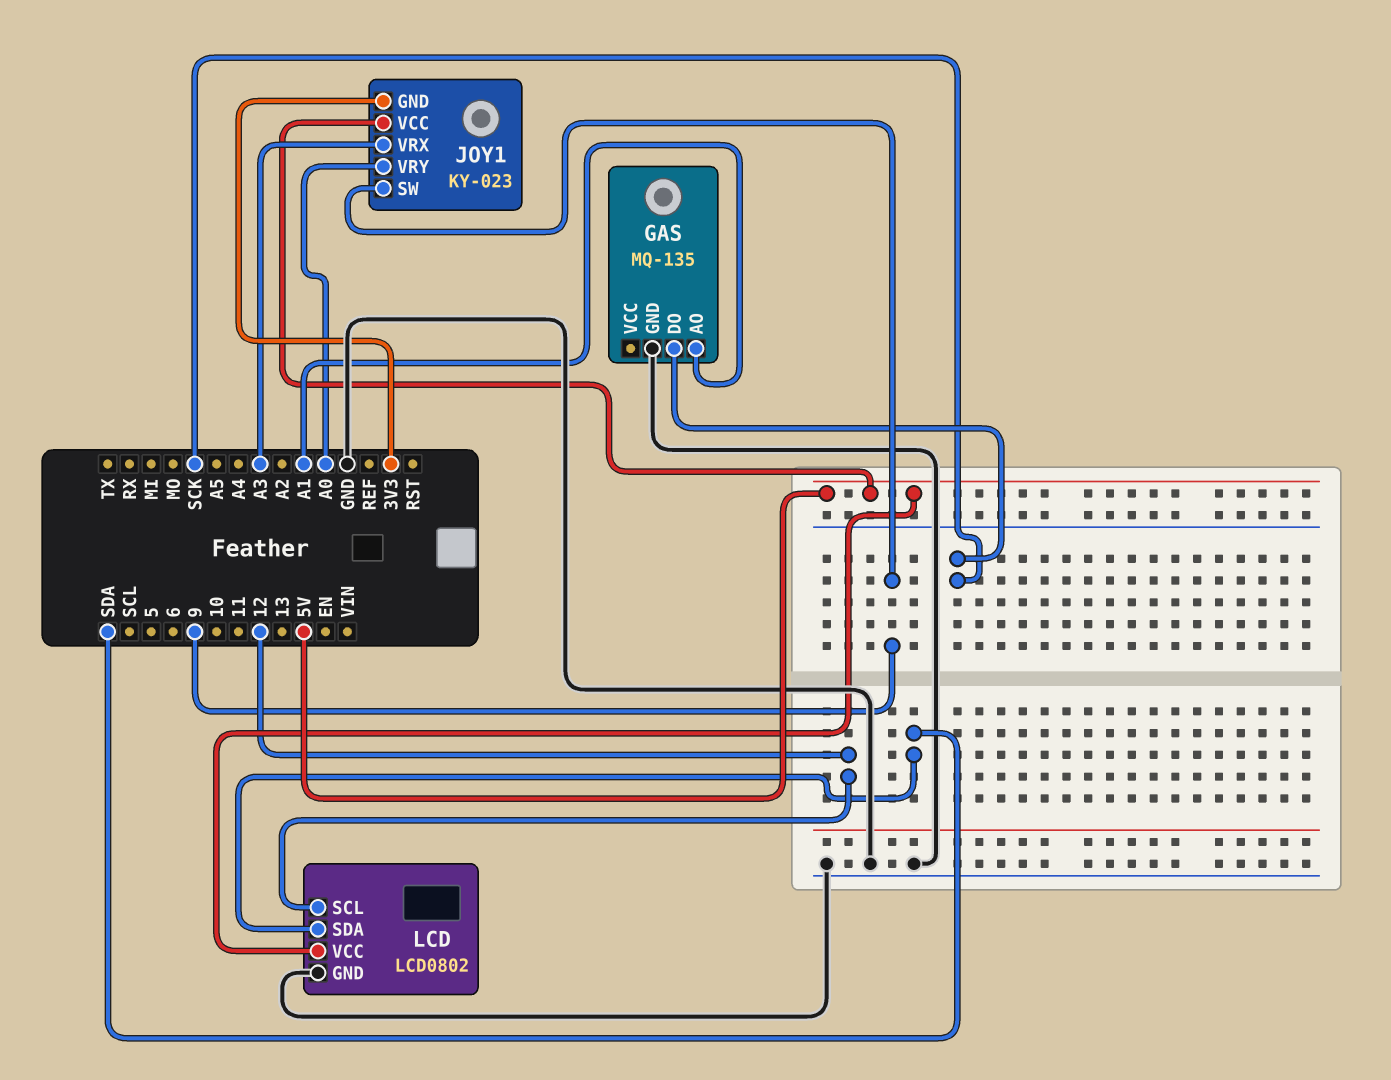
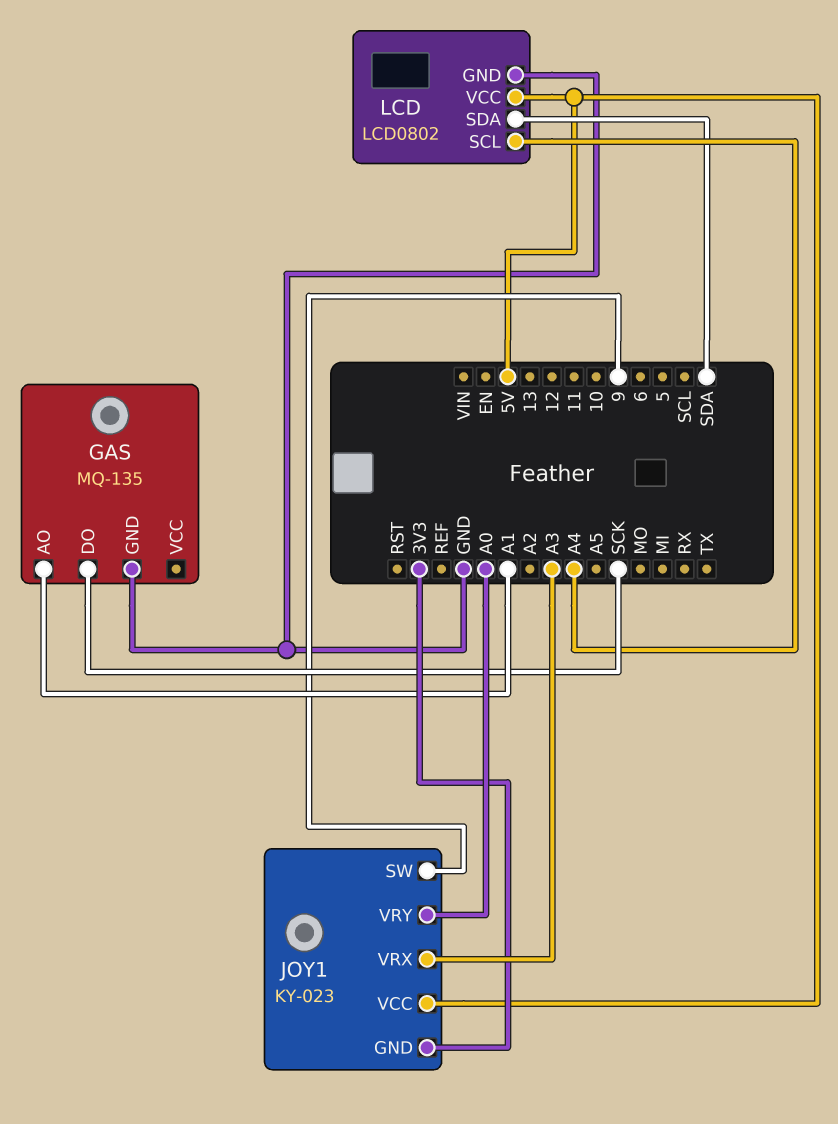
LCD pin SCL: 12 -> A4

